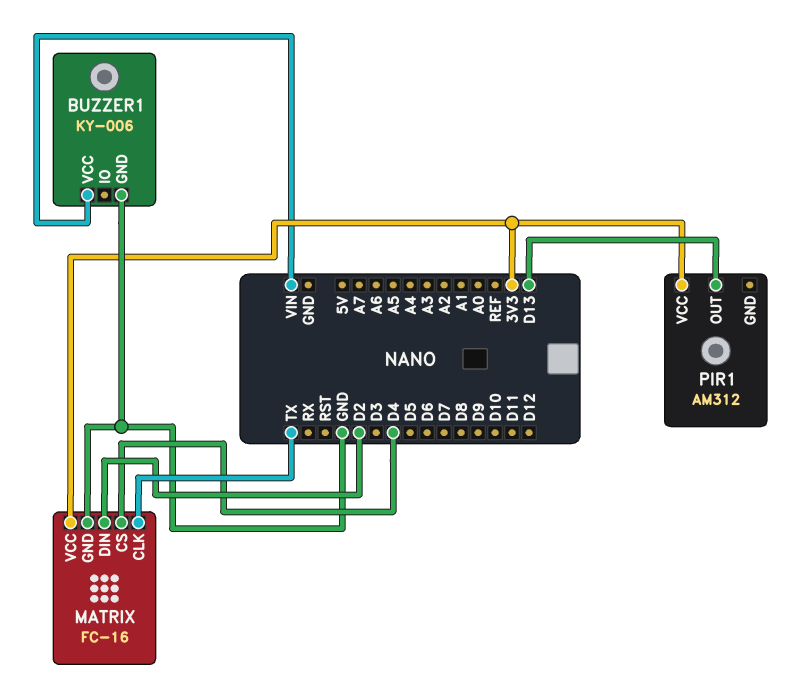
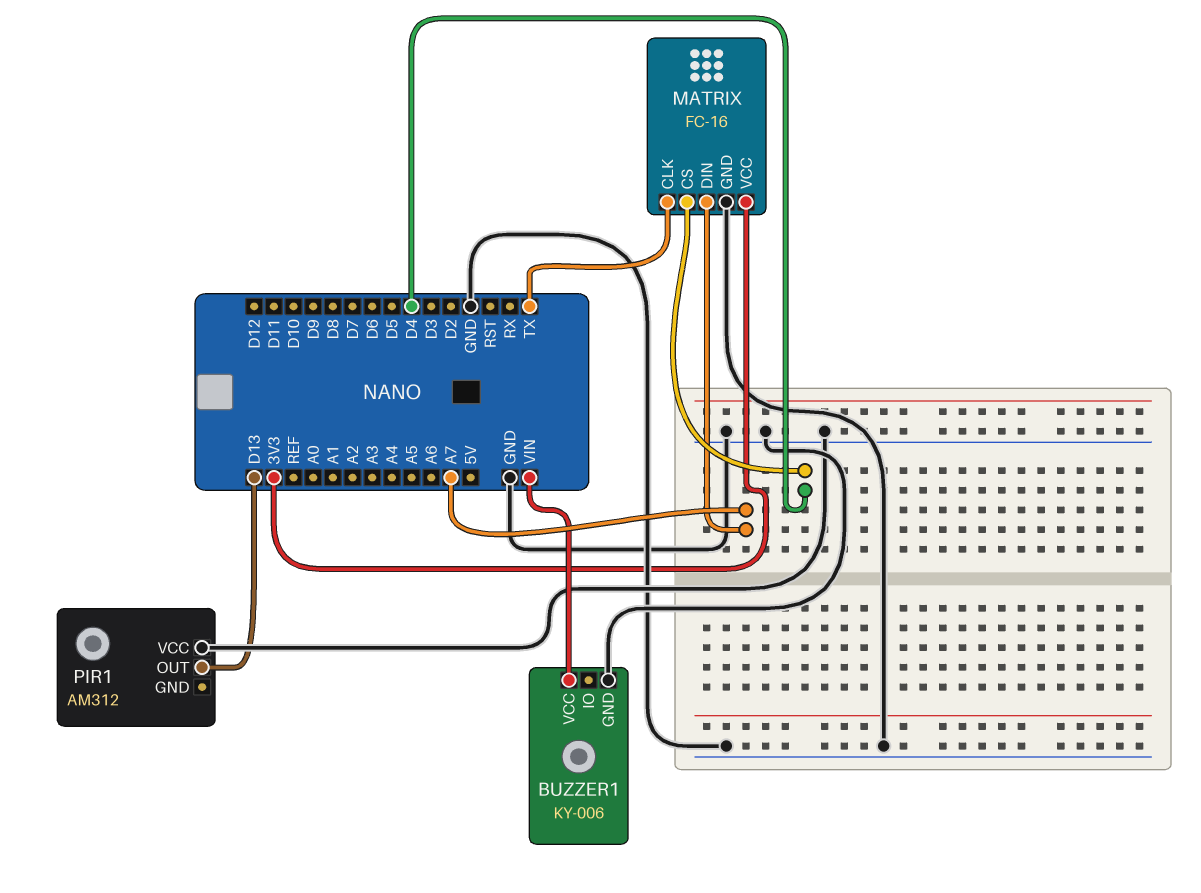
MATRIX pin DIN: D2 -> A7
PIR1 pin VCC: 3V3 -> GND

